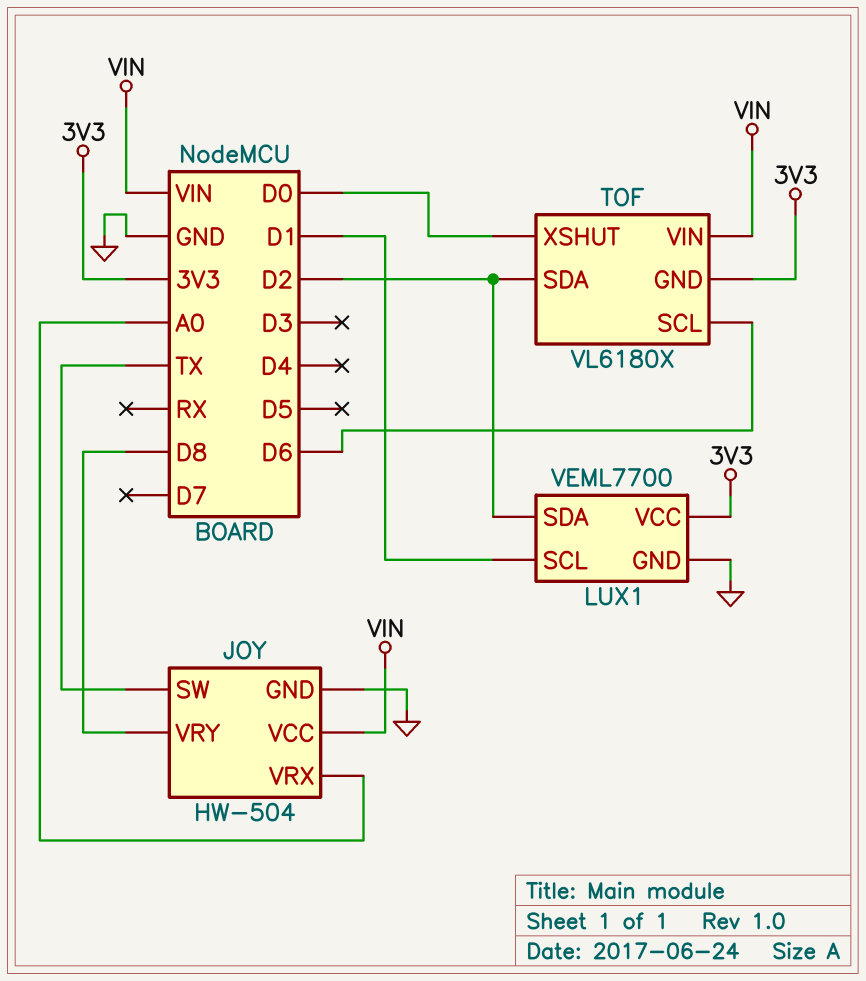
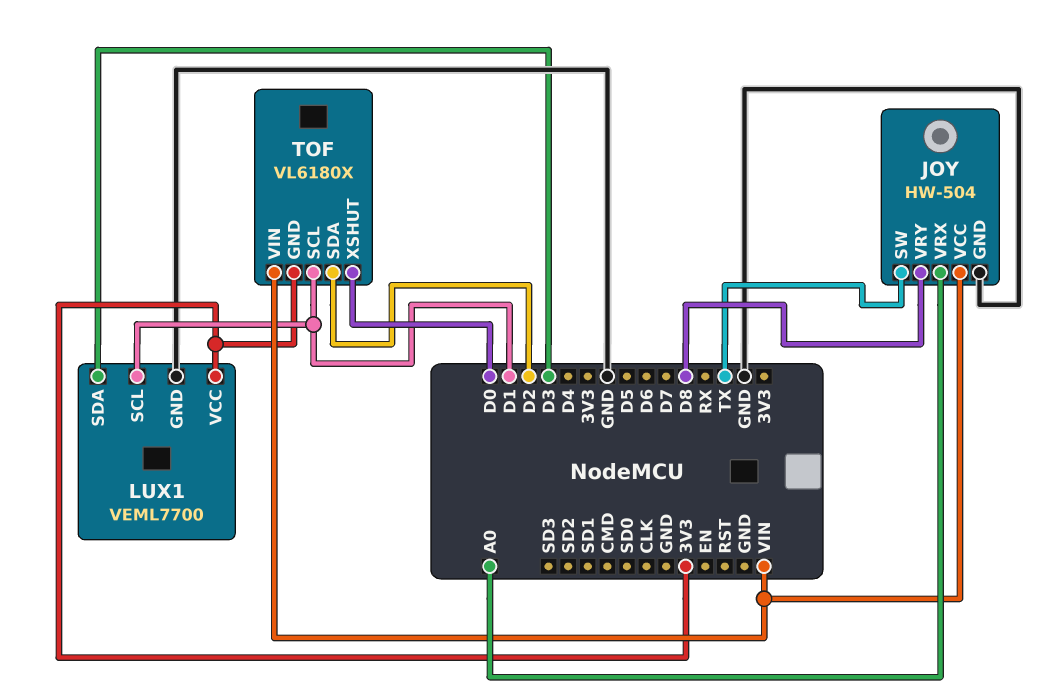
LUX1 pin SDA: D2 -> D3
TOF pin SCL: D6 -> D1

